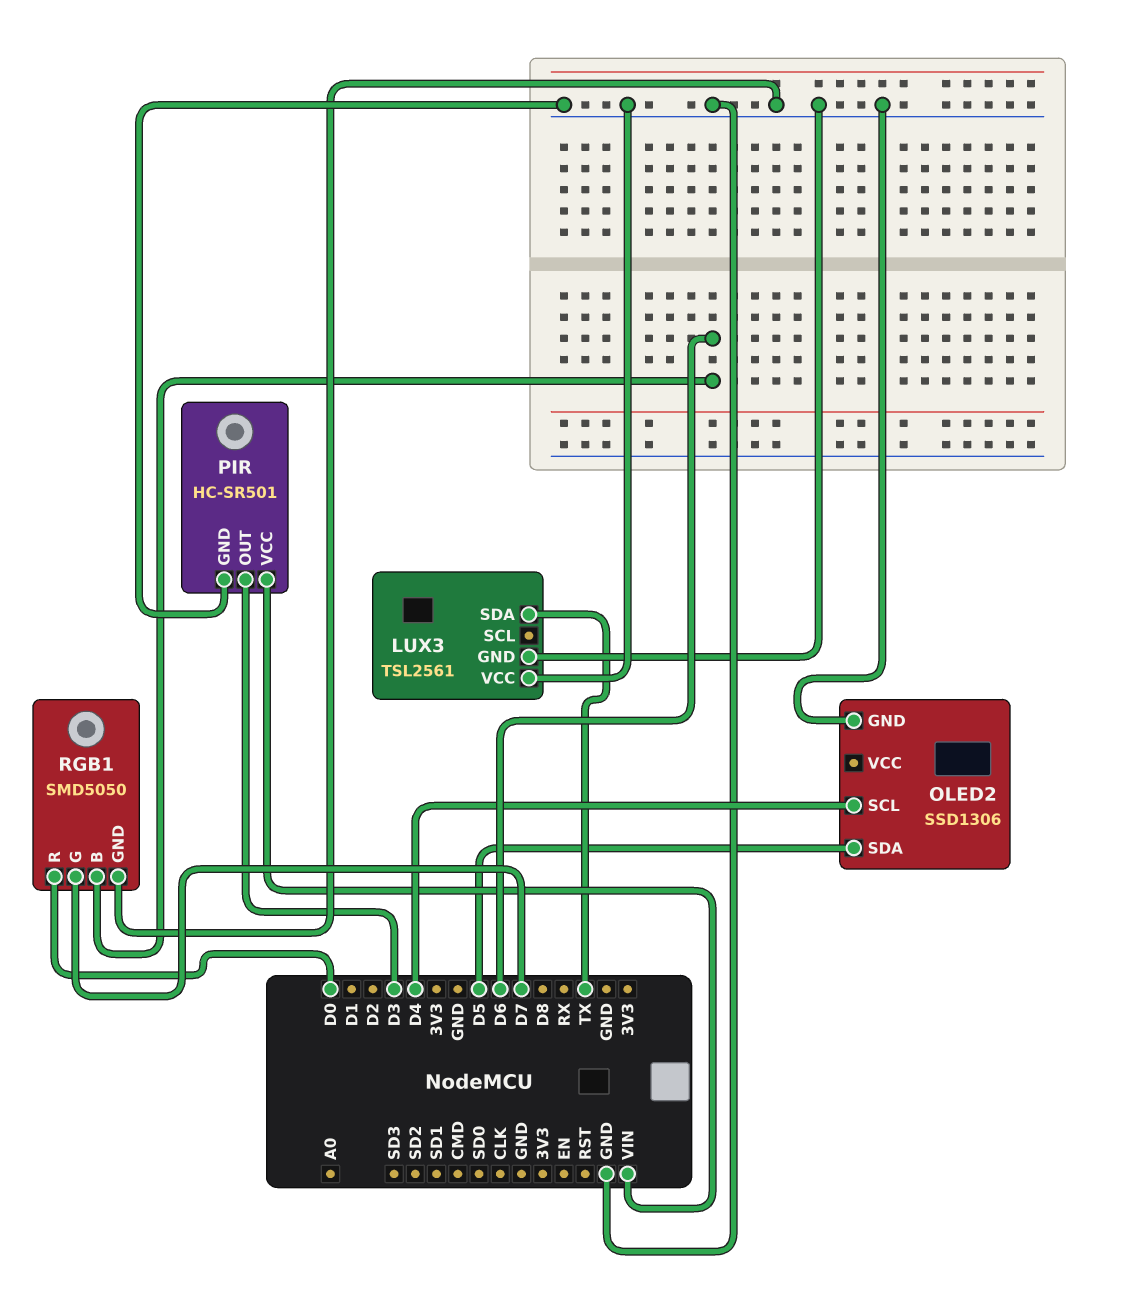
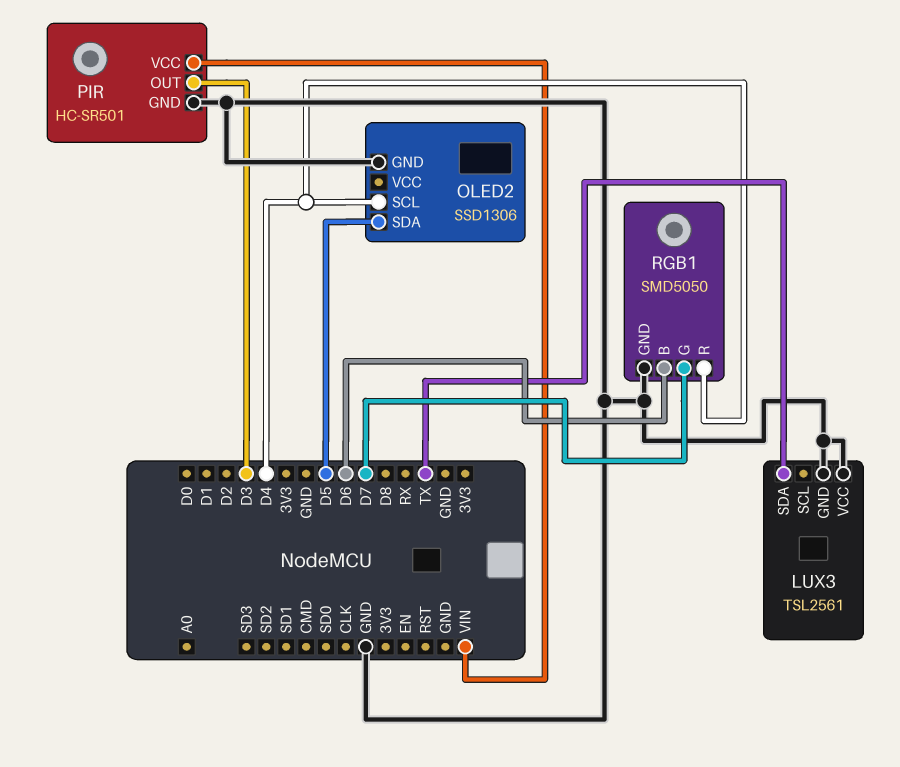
RGB1 pin R: D0 -> D4

